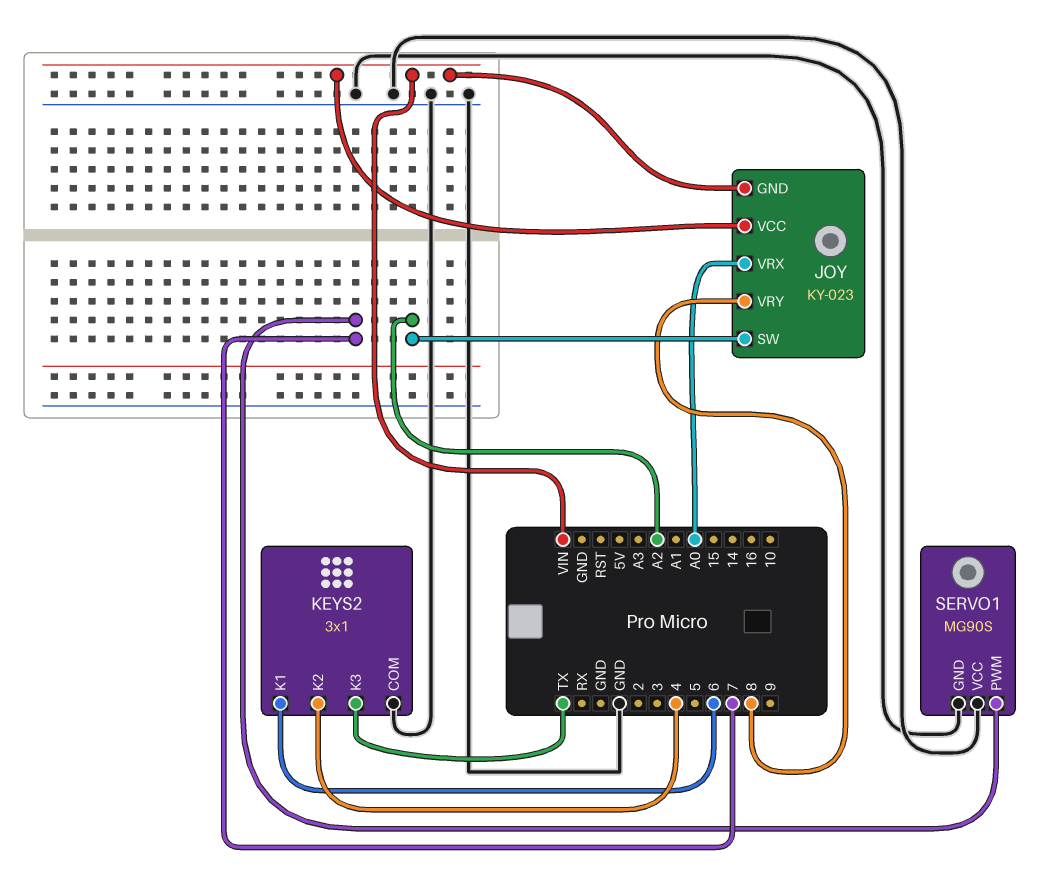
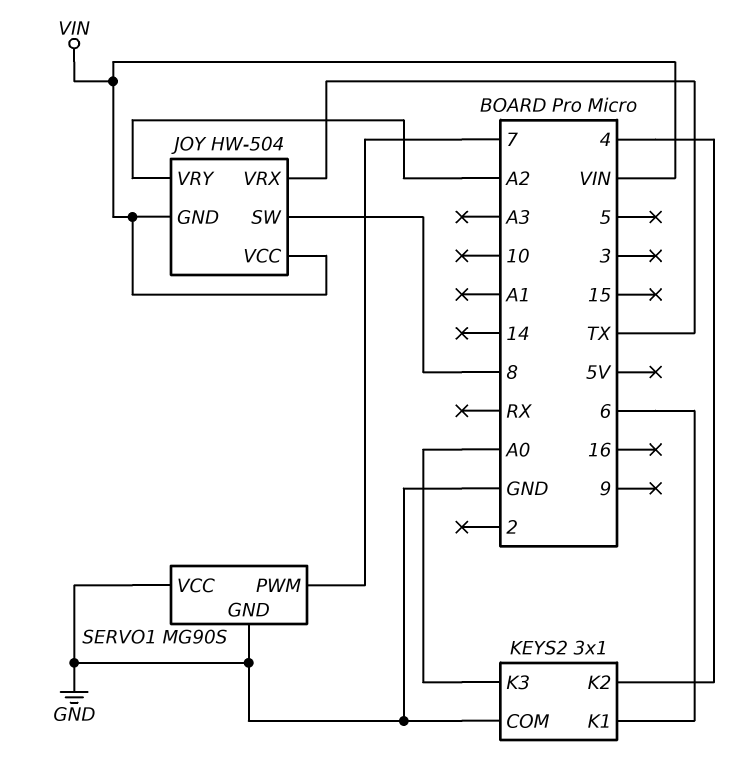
JOY: KY-023 -> HW-504
JOY pin SW: A2 -> 8
JOY pin VRX: A0 -> TX
JOY pin VRY: 8 -> A2
KEYS2 pin K3: TX -> A0

